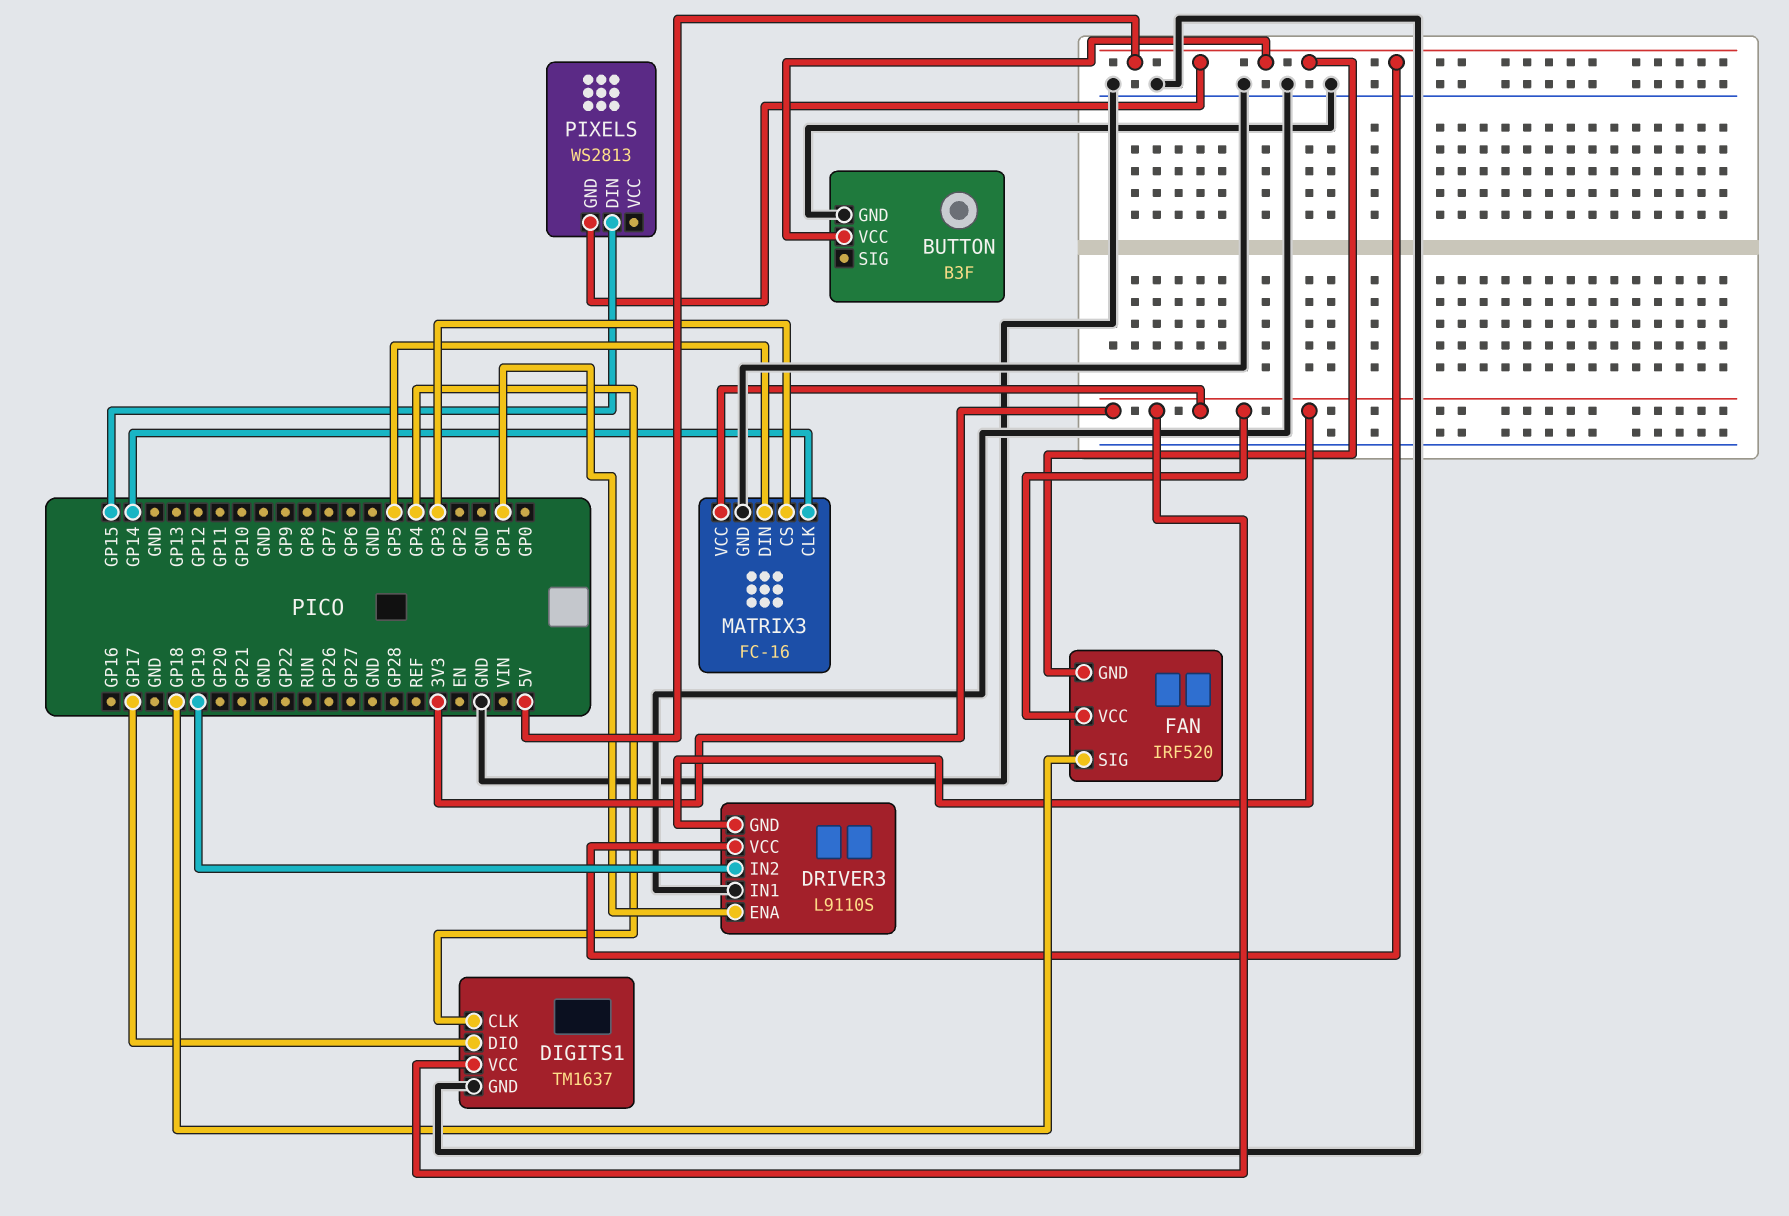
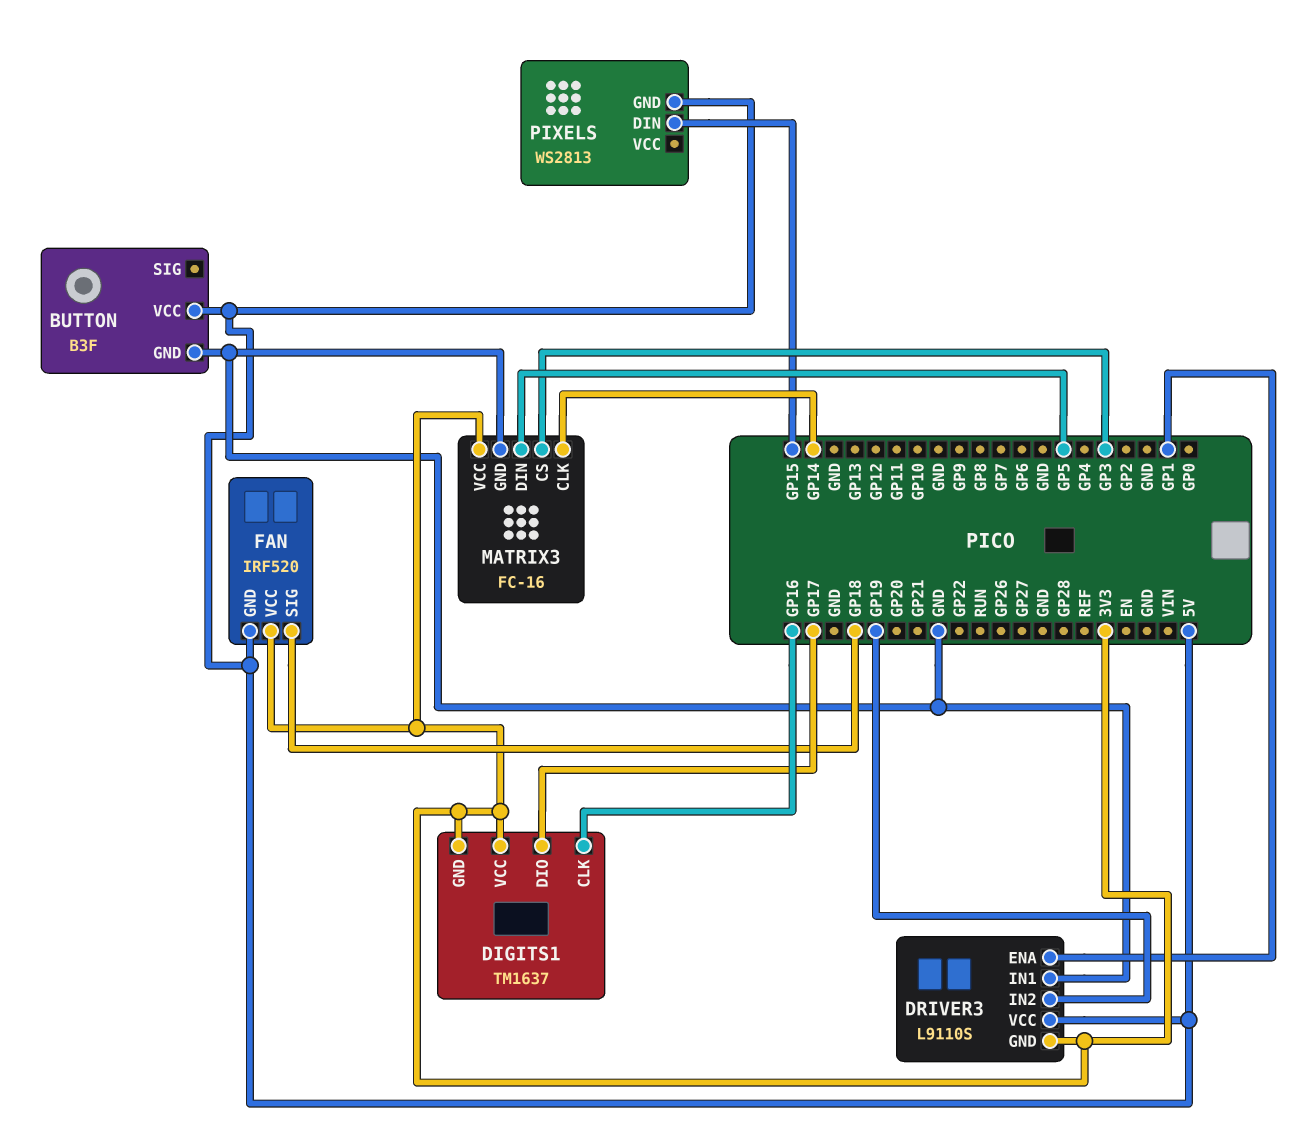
DIGITS1 pin CLK: GP4 -> GP16
DIGITS1 pin GND: GND -> 3V3

